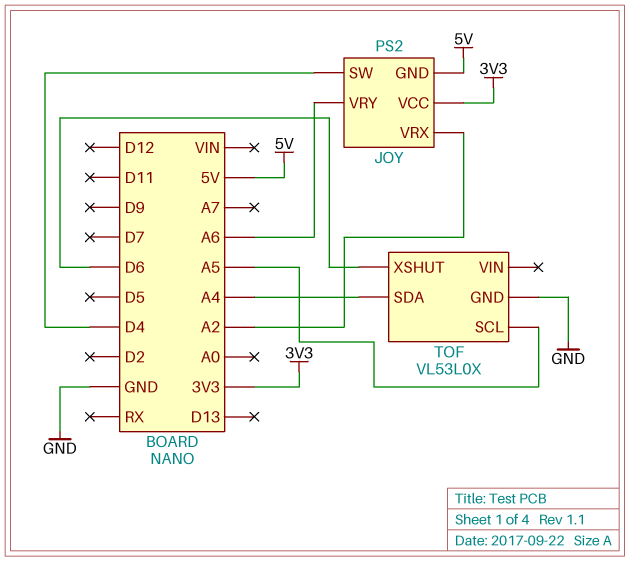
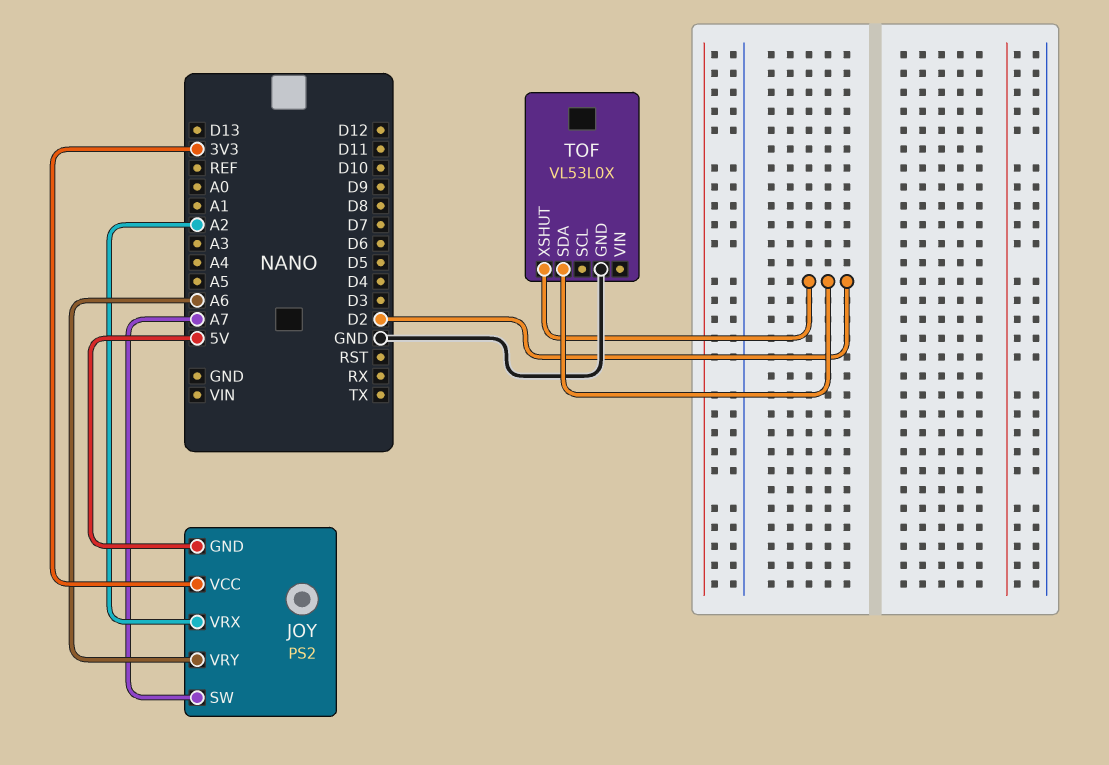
JOY pin SW: D4 -> A7
TOF pin SCL: A5 -> none
TOF pin SDA: A4 -> D2
TOF pin XSHUT: D6 -> D2

